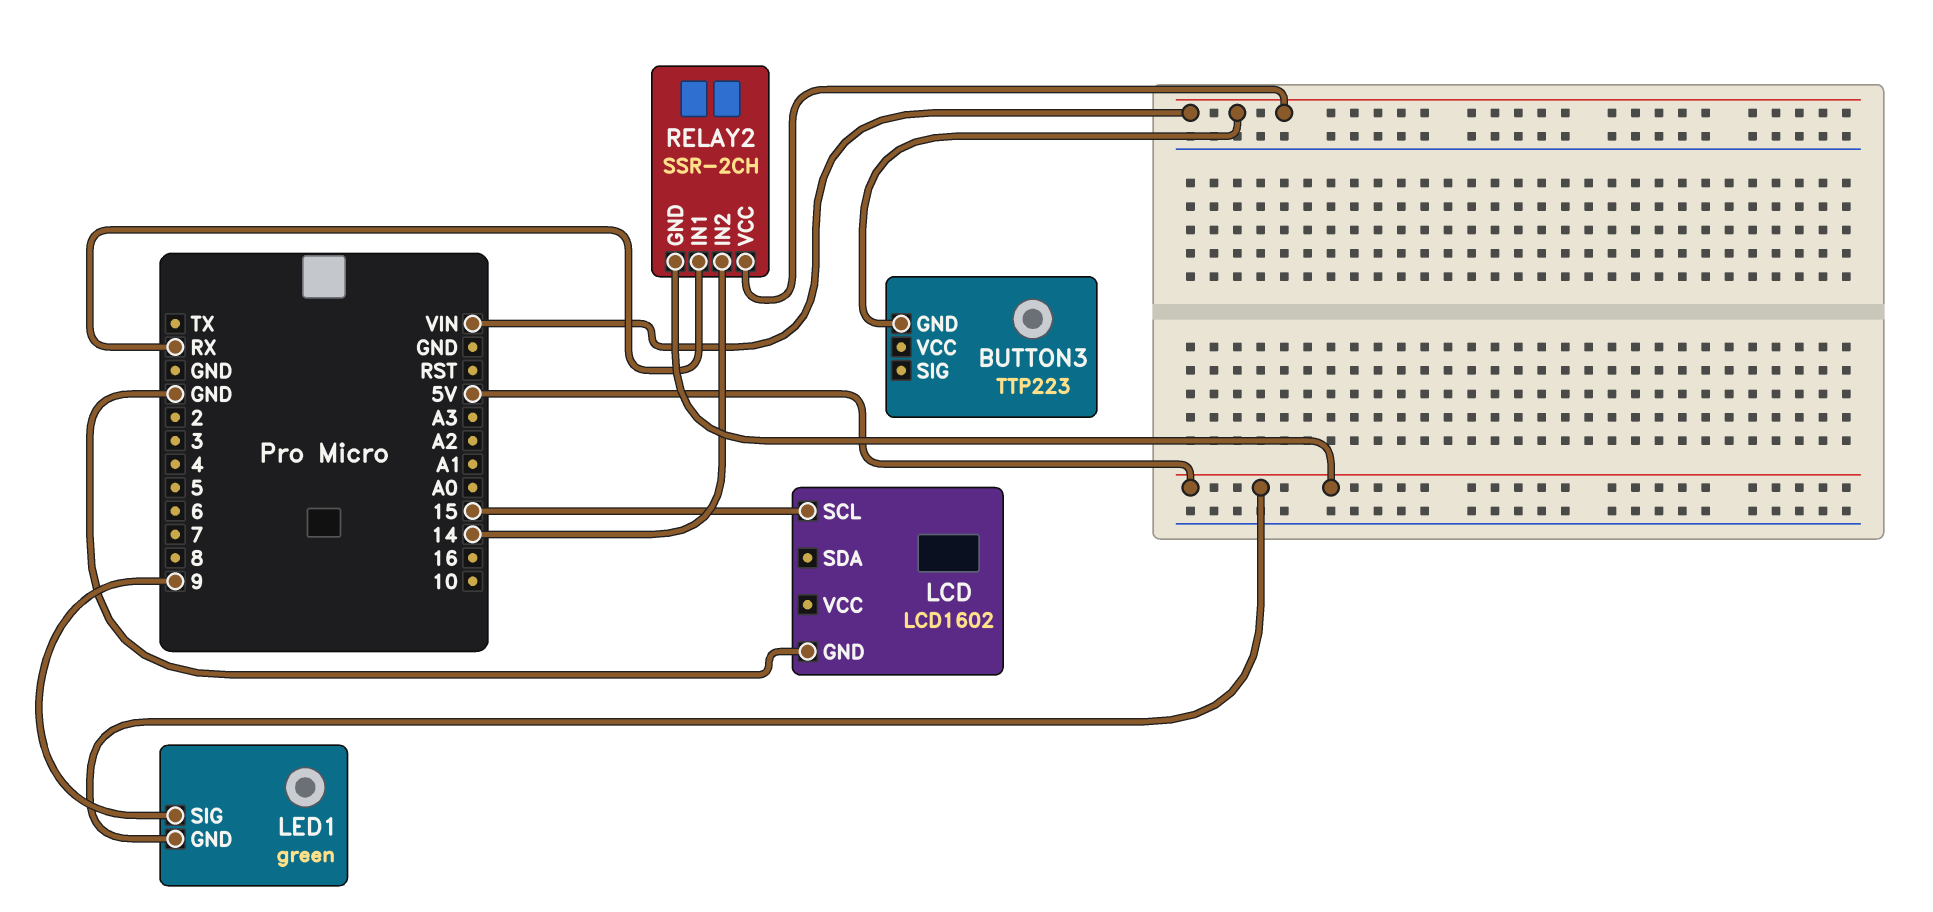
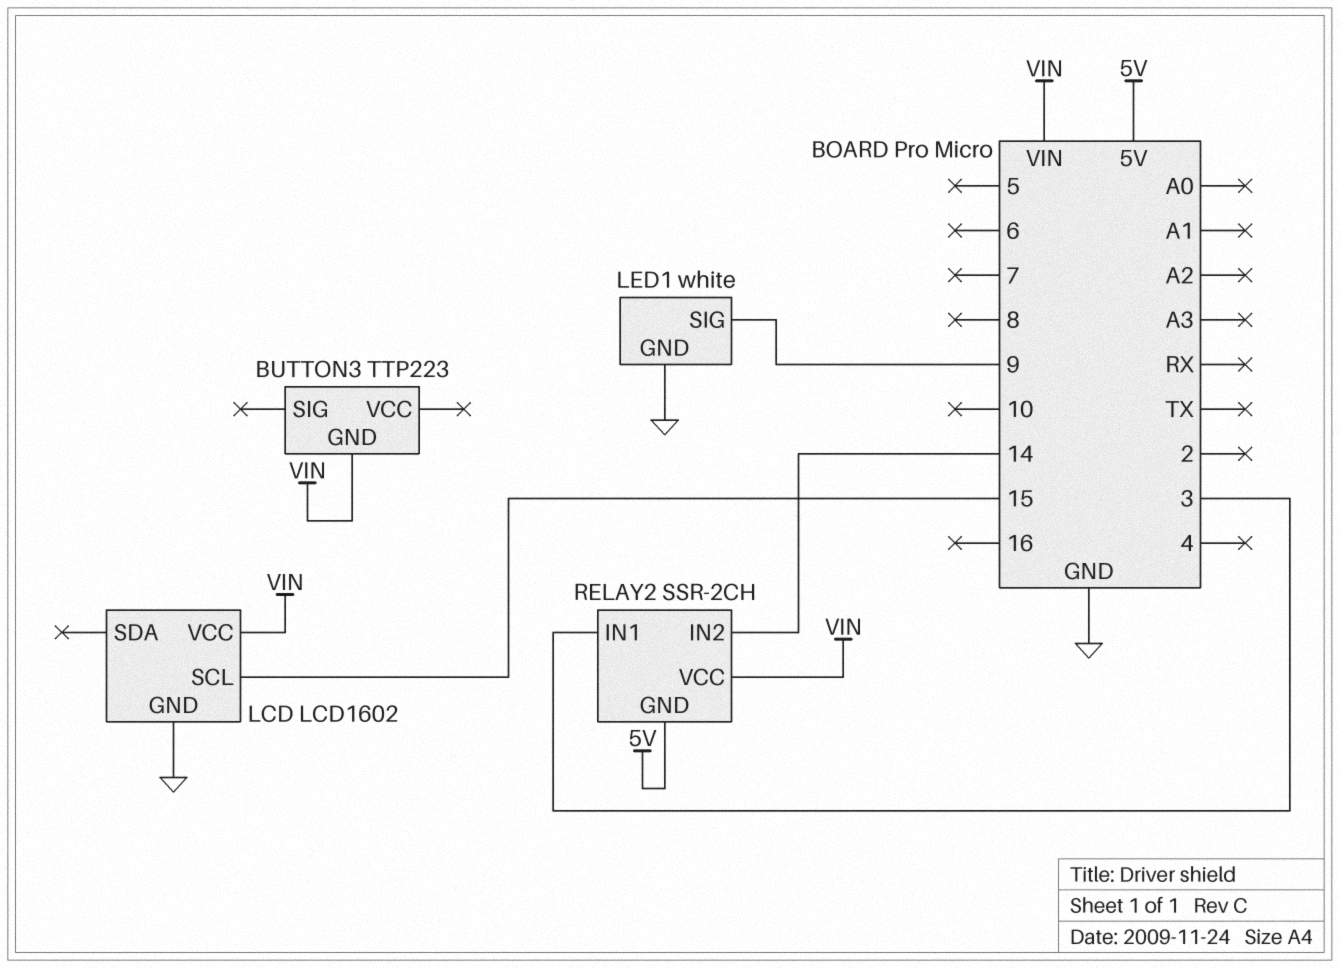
LCD pin VCC: none -> VIN
LED1: green -> white
LED1 pin GND: 5V -> GND
RELAY2 pin IN1: RX -> 3

